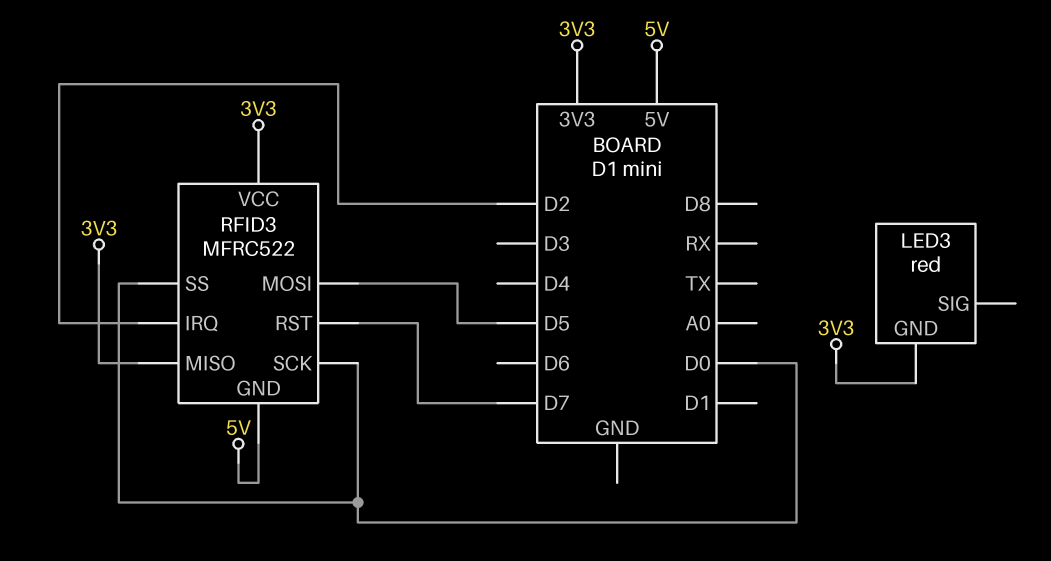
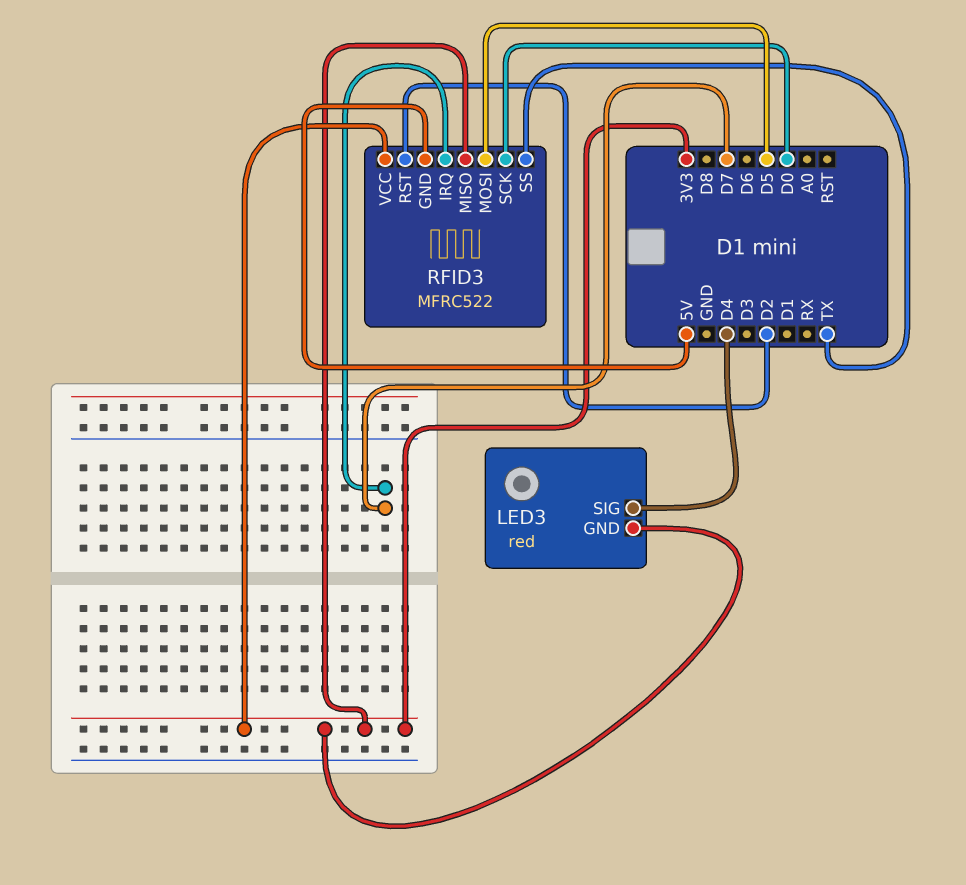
LED3 pin SIG: none -> D4
RFID3 pin IRQ: D2 -> D7
RFID3 pin RST: D7 -> D2
RFID3 pin SS: D0 -> TX

